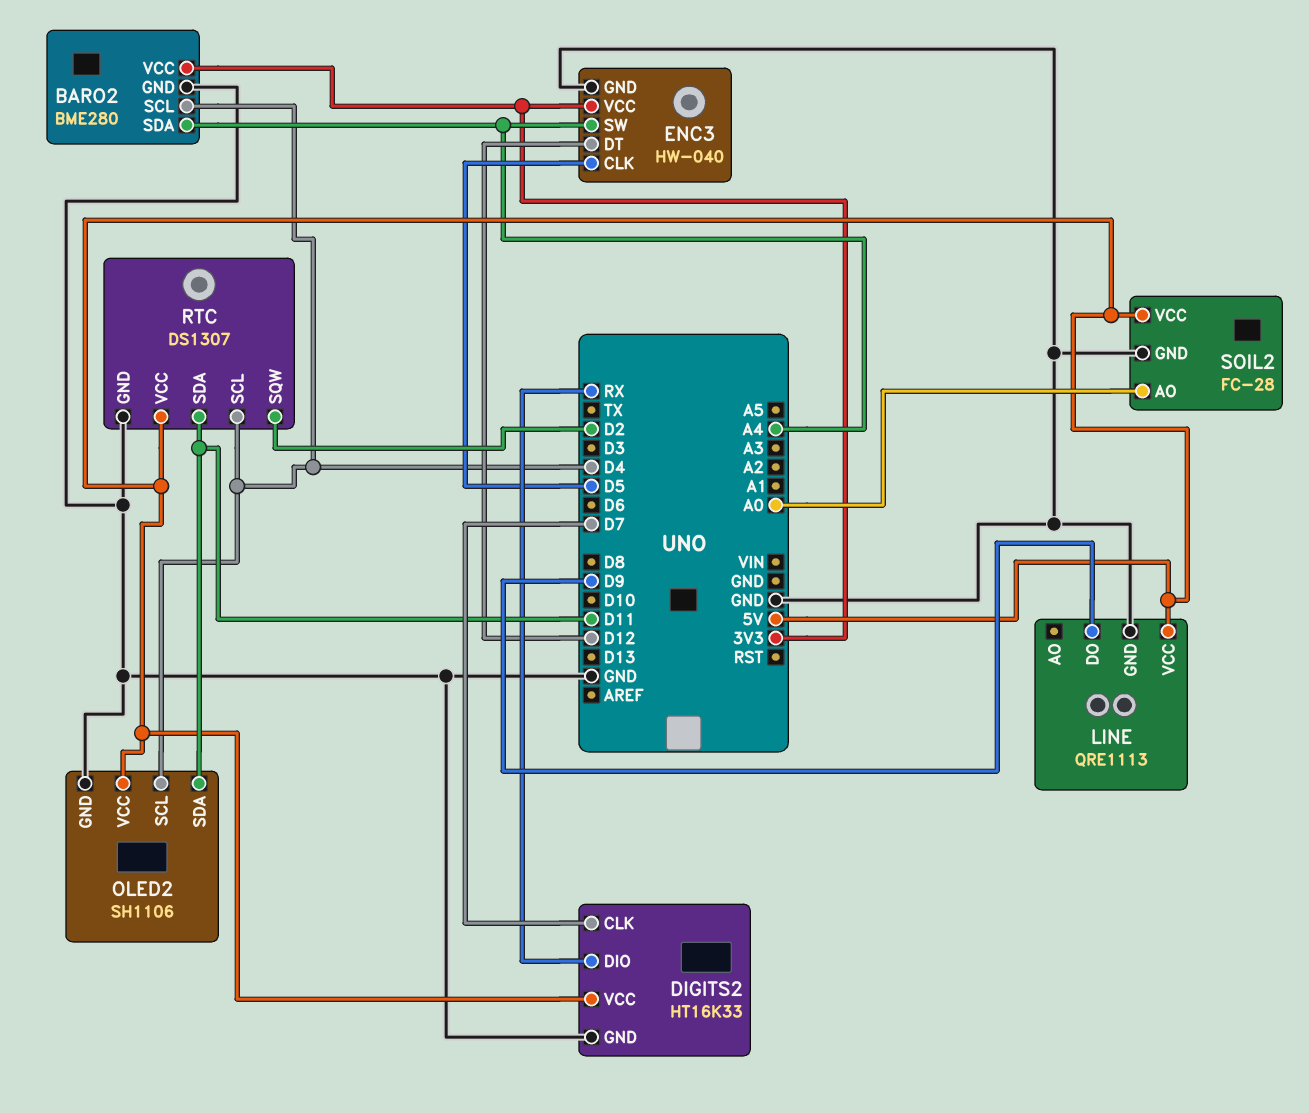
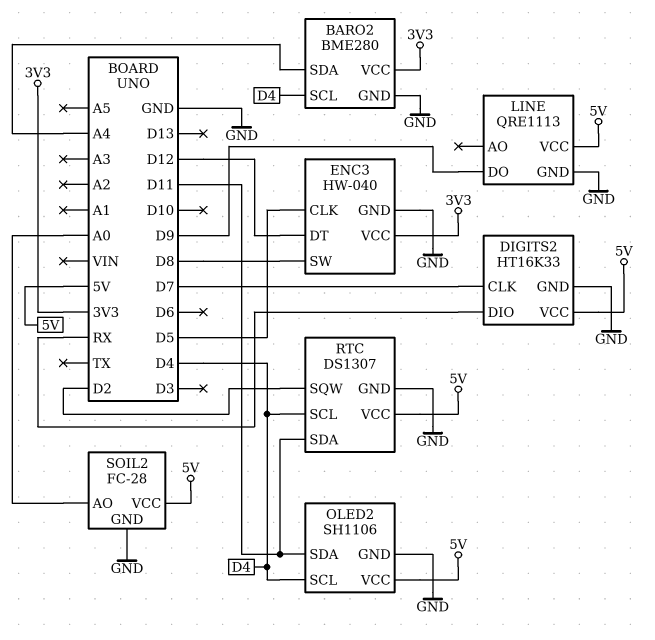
ENC3 pin SW: A4 -> D8

